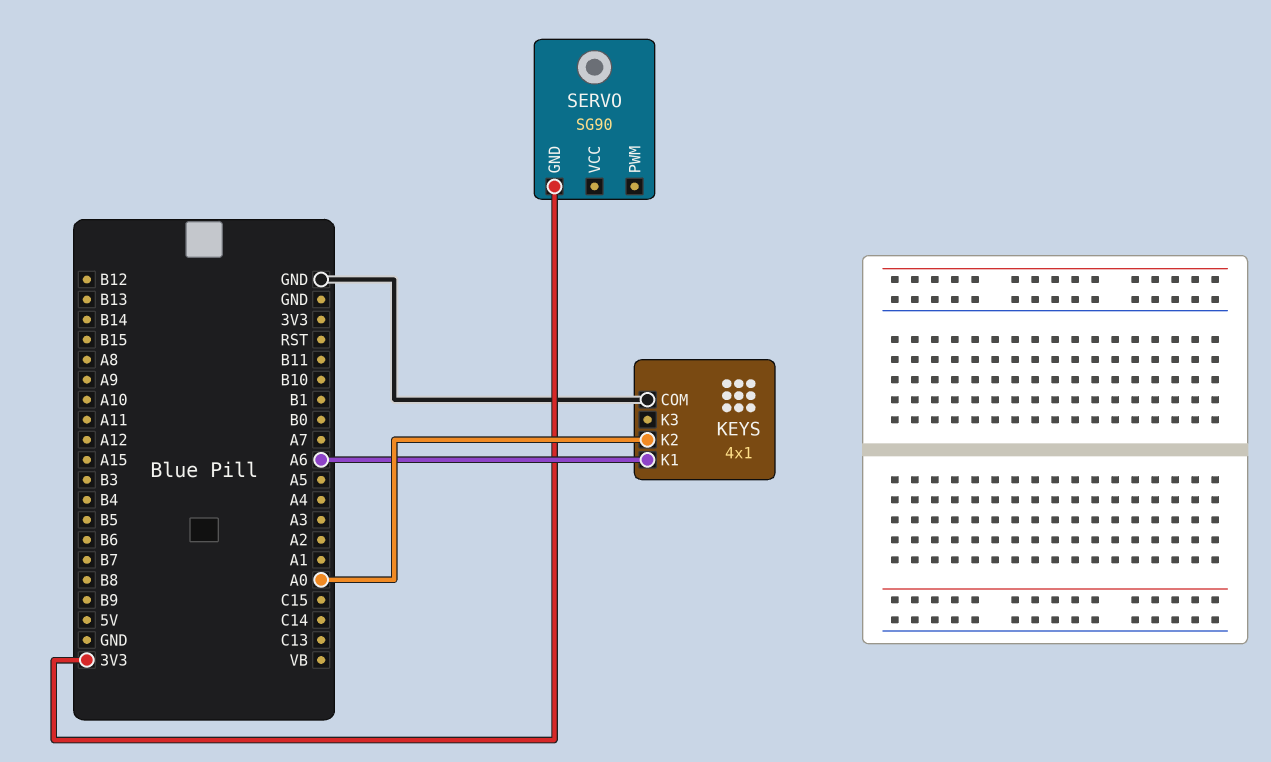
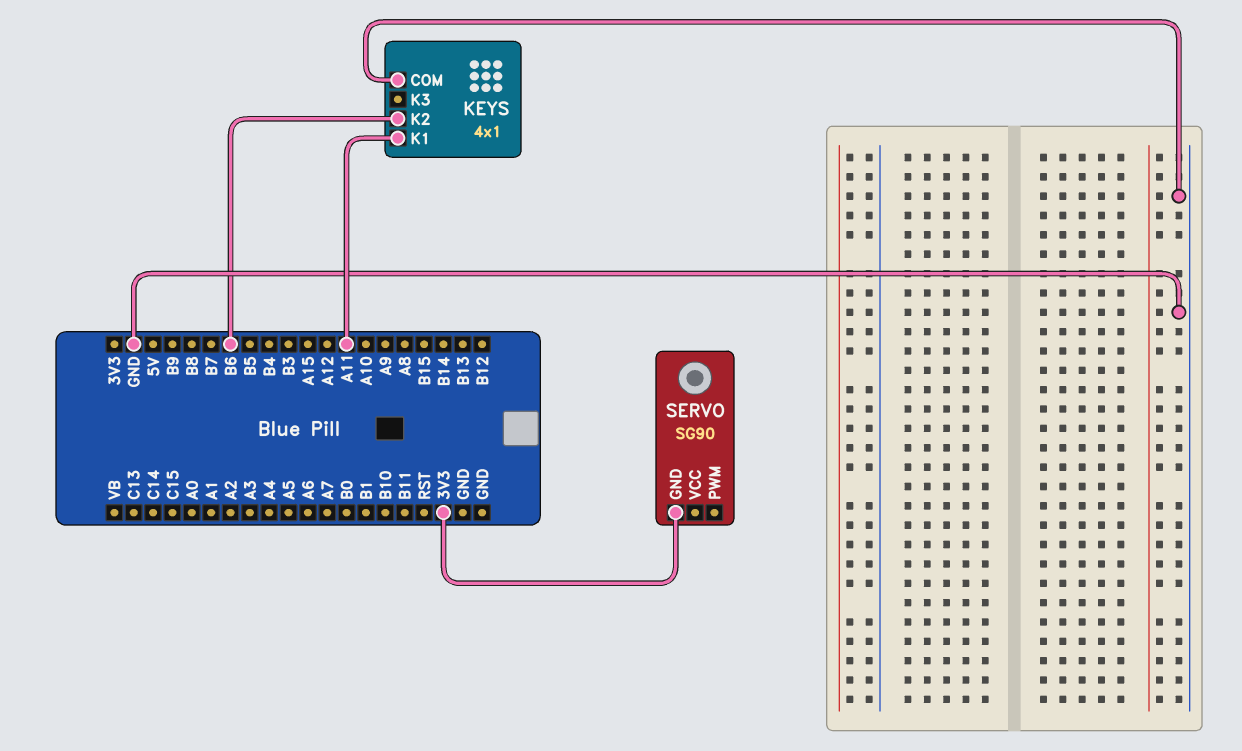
KEYS pin K1: A6 -> A11
KEYS pin K2: A0 -> B6

